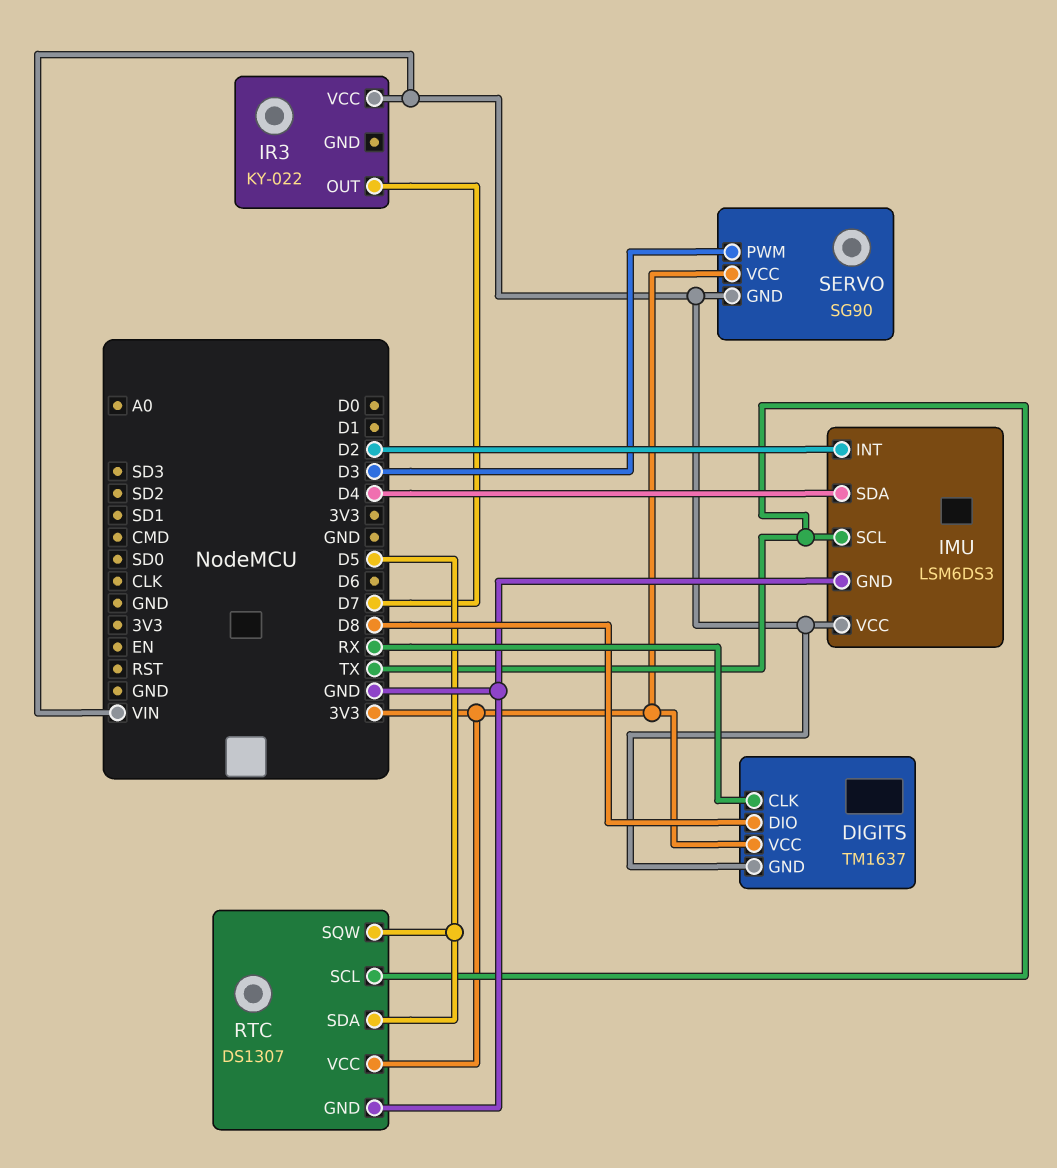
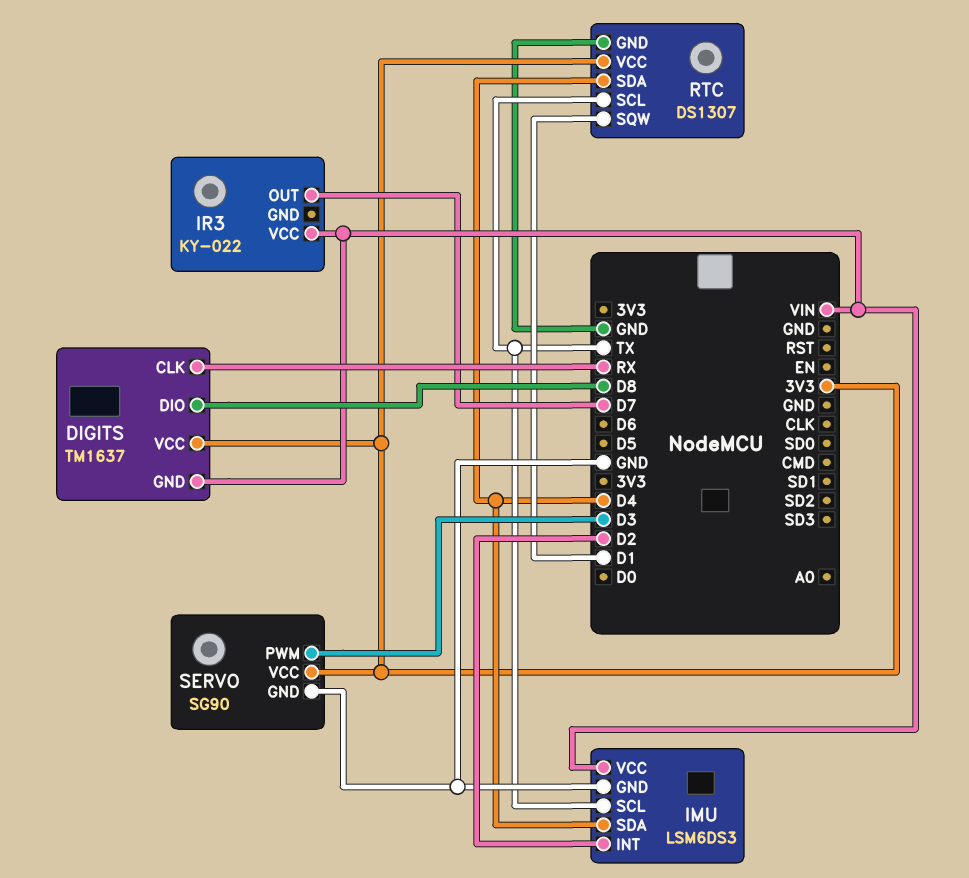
RTC pin SDA: D5 -> D4
RTC pin SQW: D5 -> D1
SERVO pin GND: VIN -> GND

